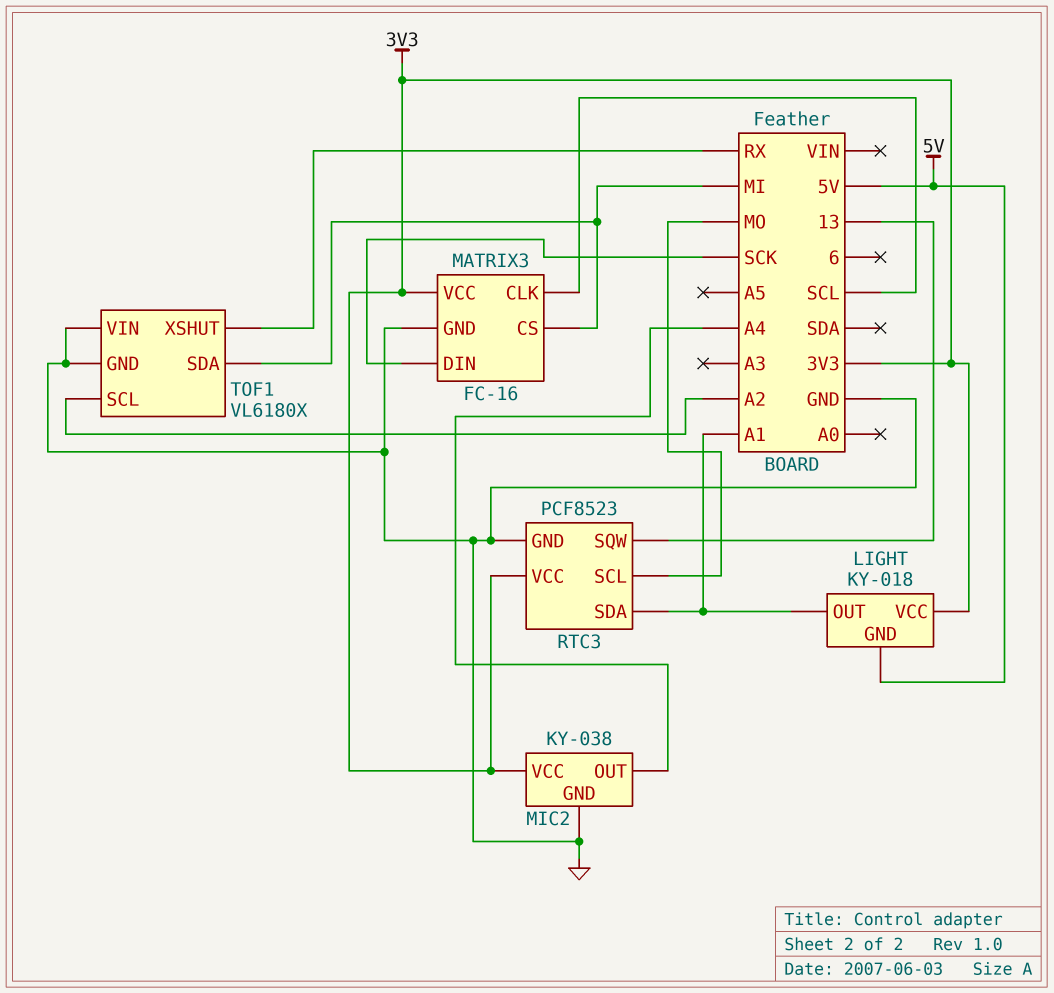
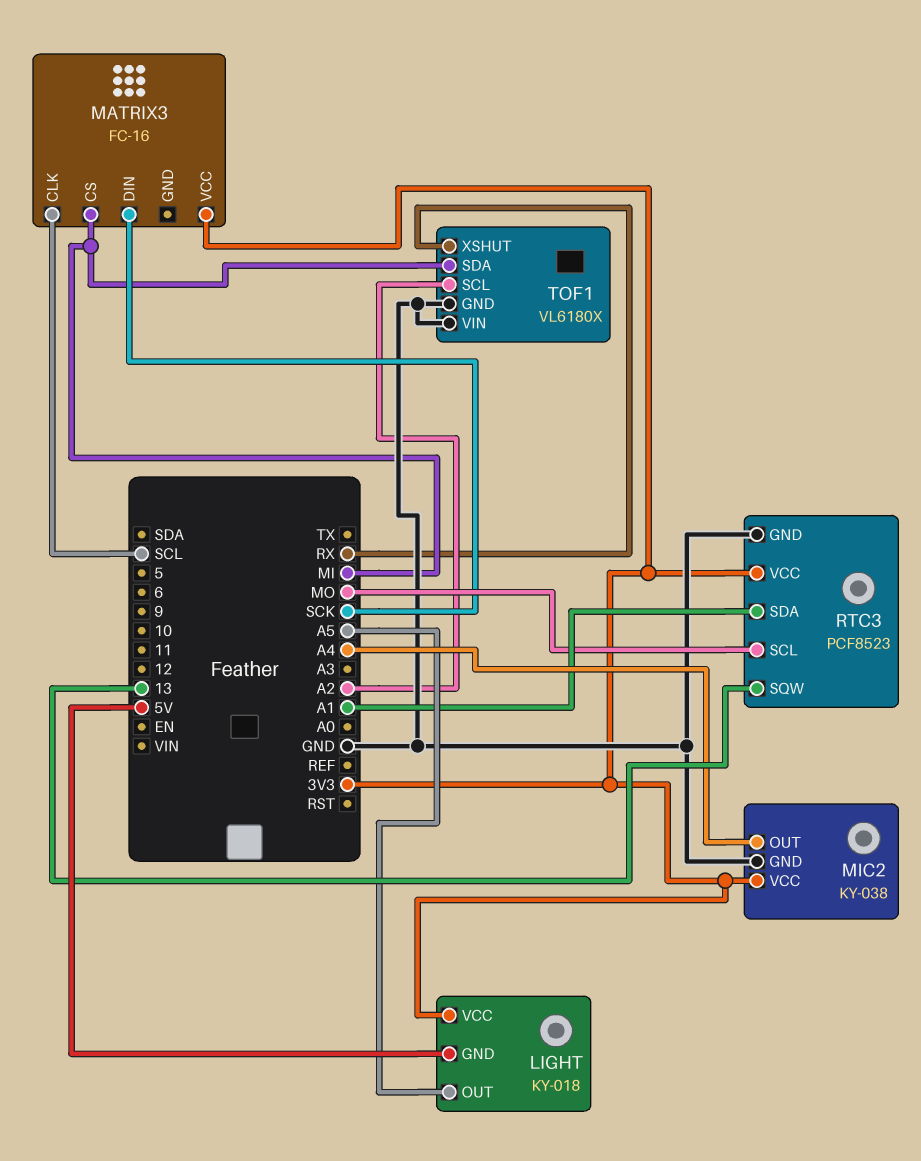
LIGHT pin OUT: A1 -> A5
MATRIX3 pin GND: GND -> none

